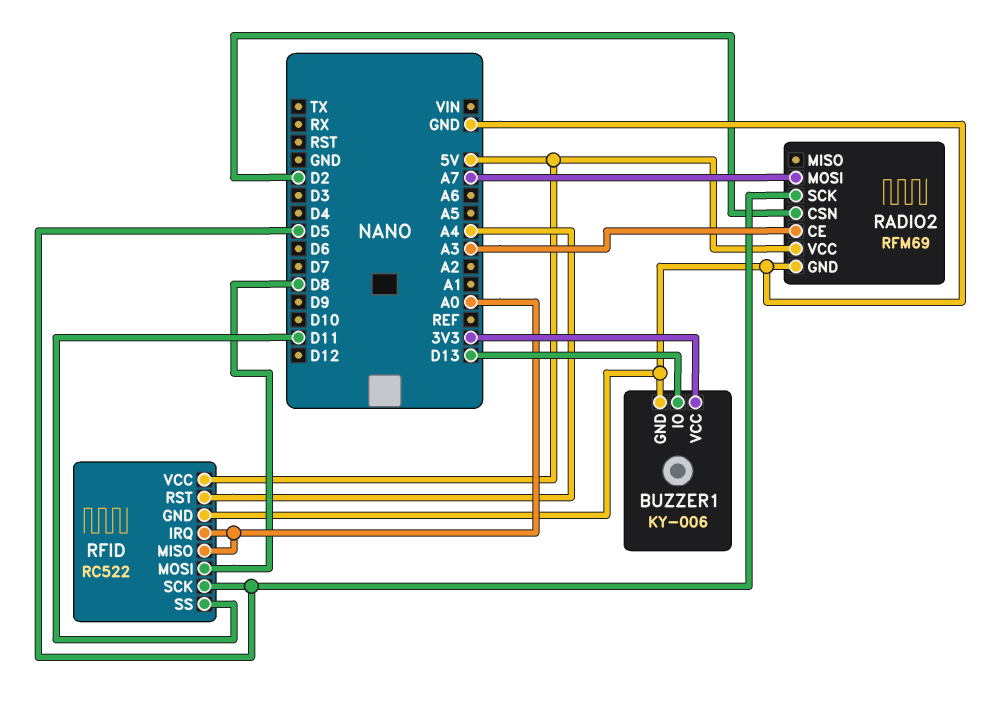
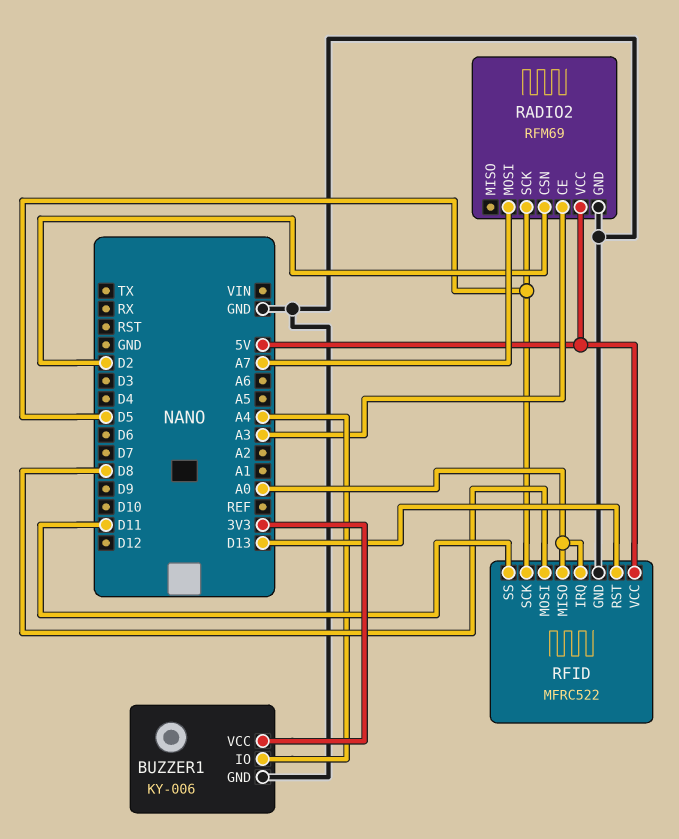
BUZZER1 pin IO: D13 -> A4
RFID: RC522 -> MFRC522
RFID pin RST: A4 -> D13

